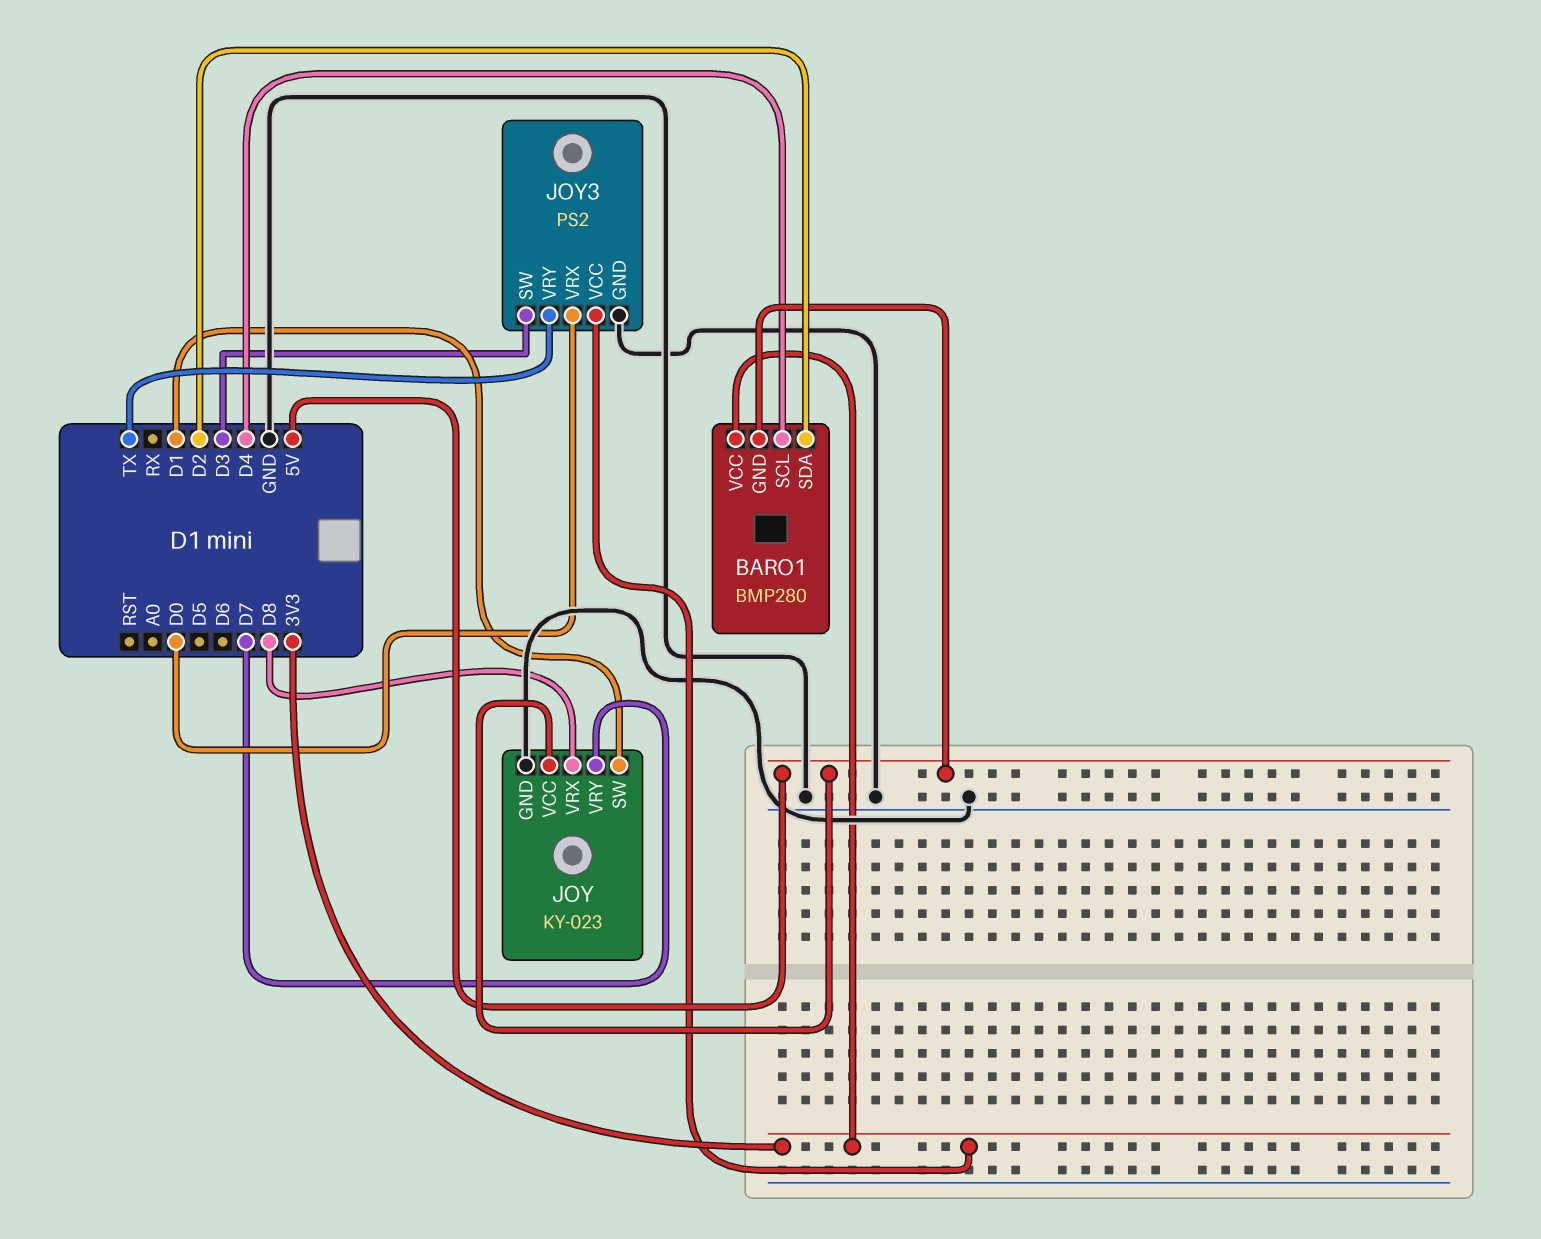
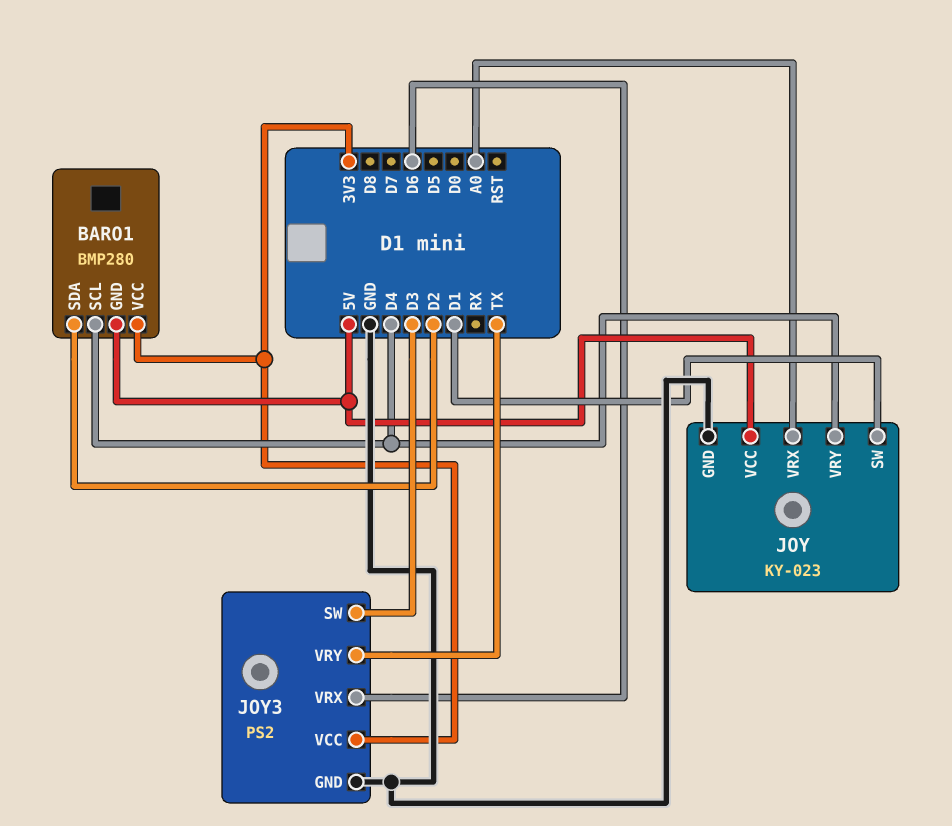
JOY pin VRX: D8 -> A0
JOY pin VRY: D7 -> D4
JOY3 pin VRX: D0 -> D6

